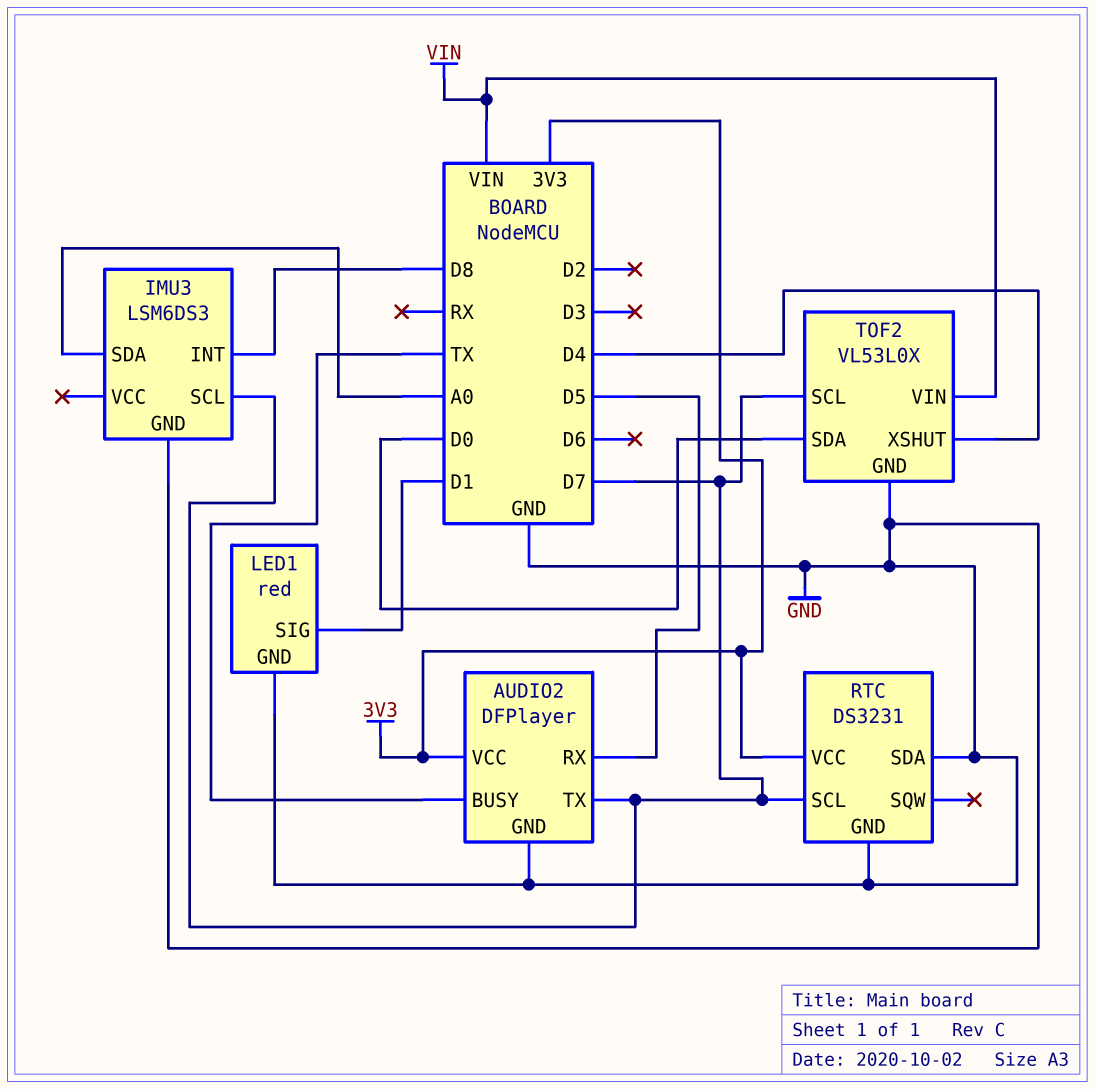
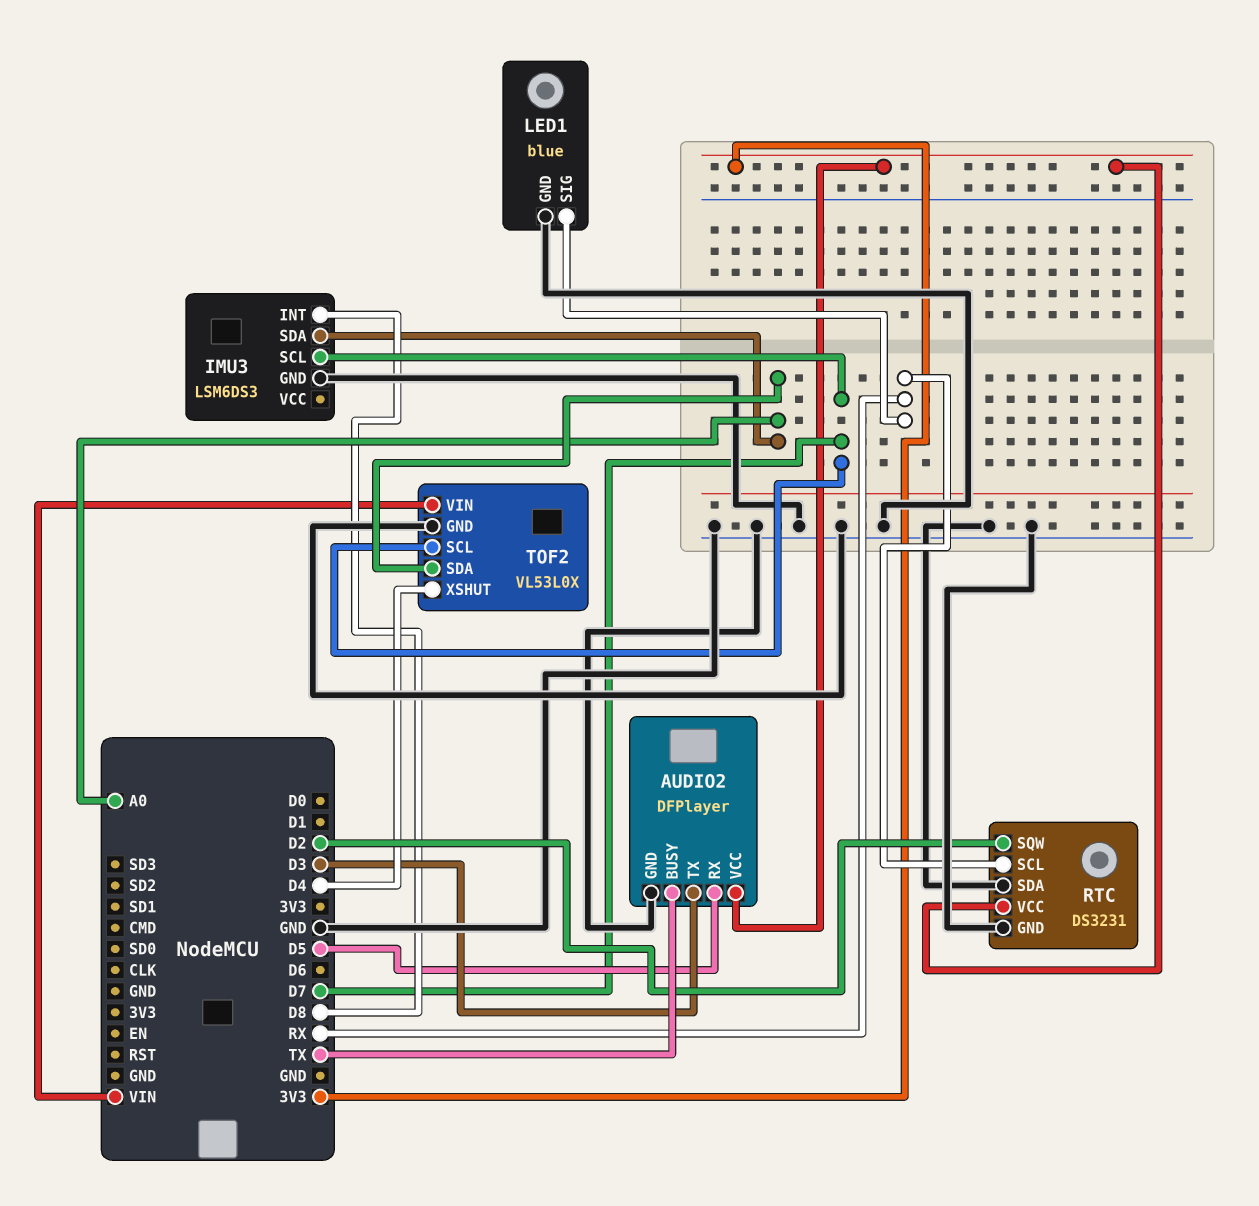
AUDIO2 pin TX: D7 -> D3
LED1: red -> blue
LED1 pin SIG: D1 -> RX
RTC pin SCL: D7 -> RX
RTC pin SQW: none -> D2
TOF2 pin SDA: D0 -> A0

